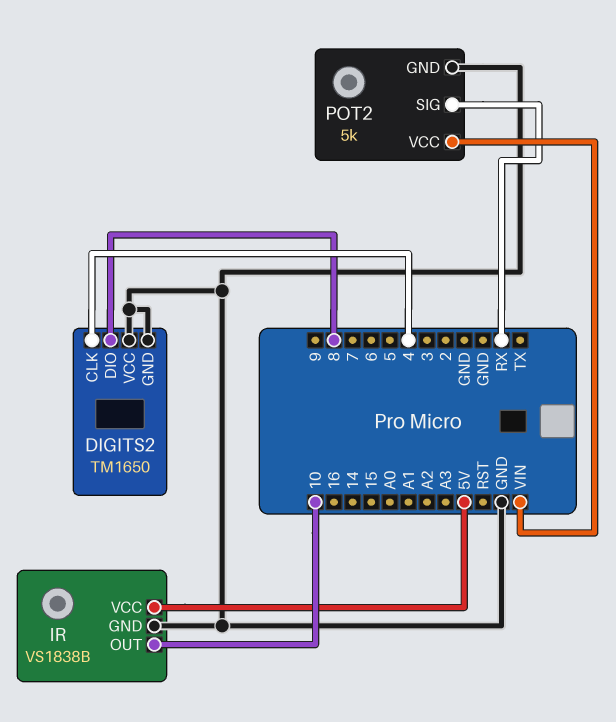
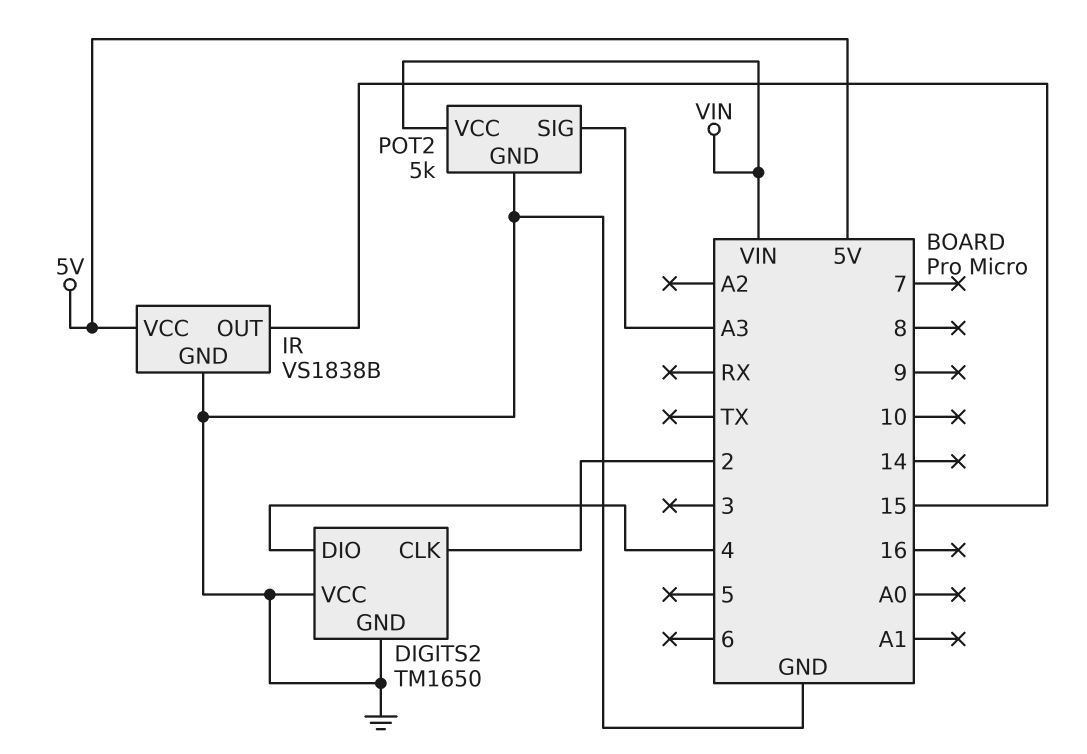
DIGITS2 pin CLK: 4 -> 2
DIGITS2 pin DIO: 8 -> 4
IR pin OUT: 10 -> 15
POT2 pin SIG: RX -> A3

